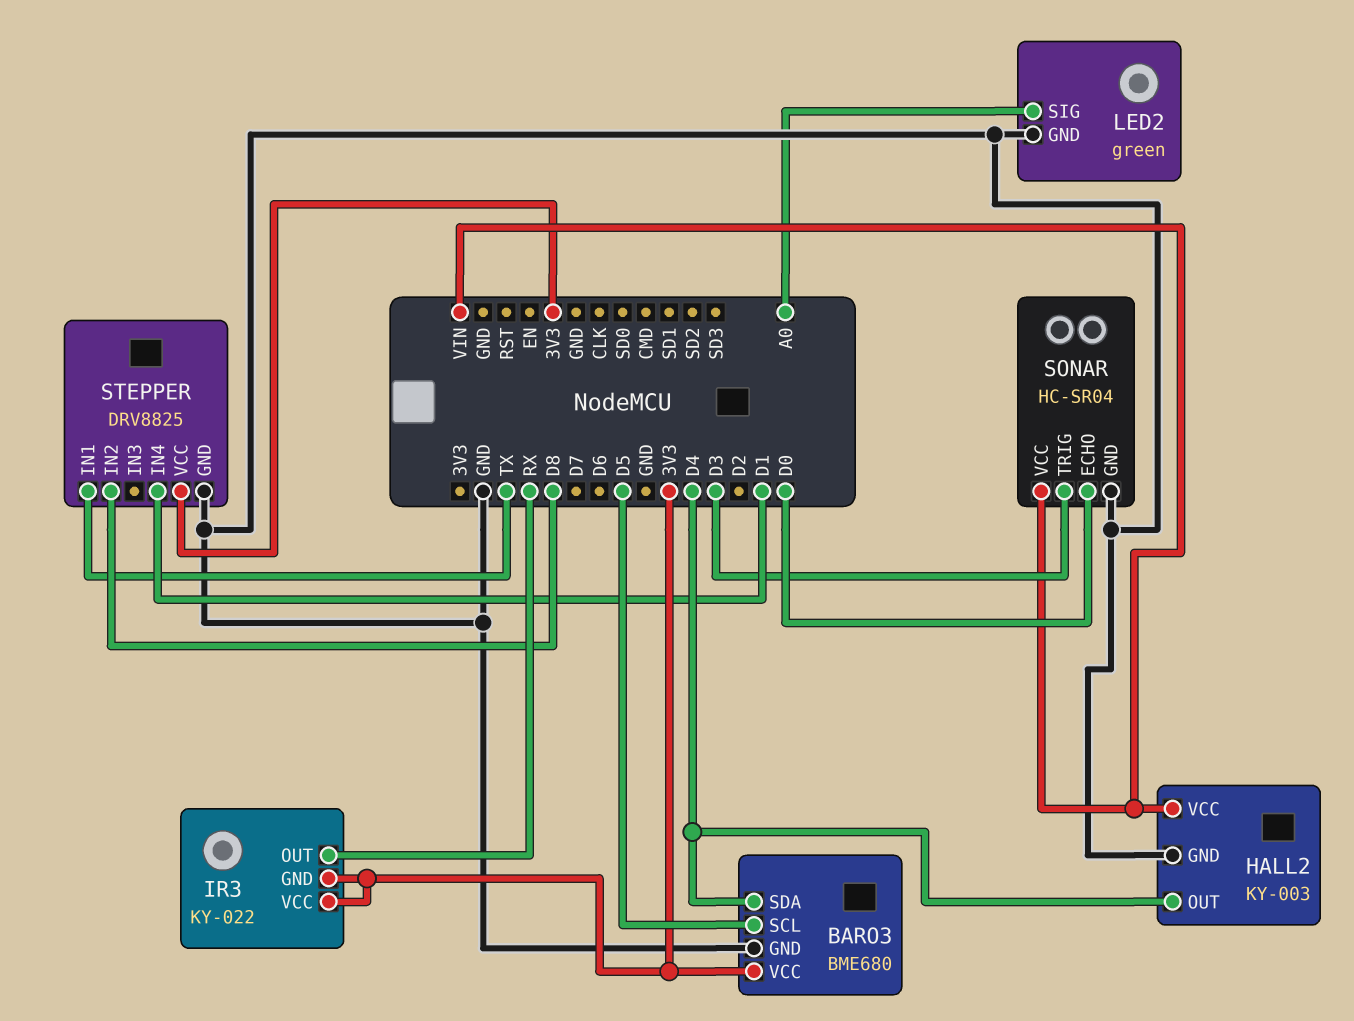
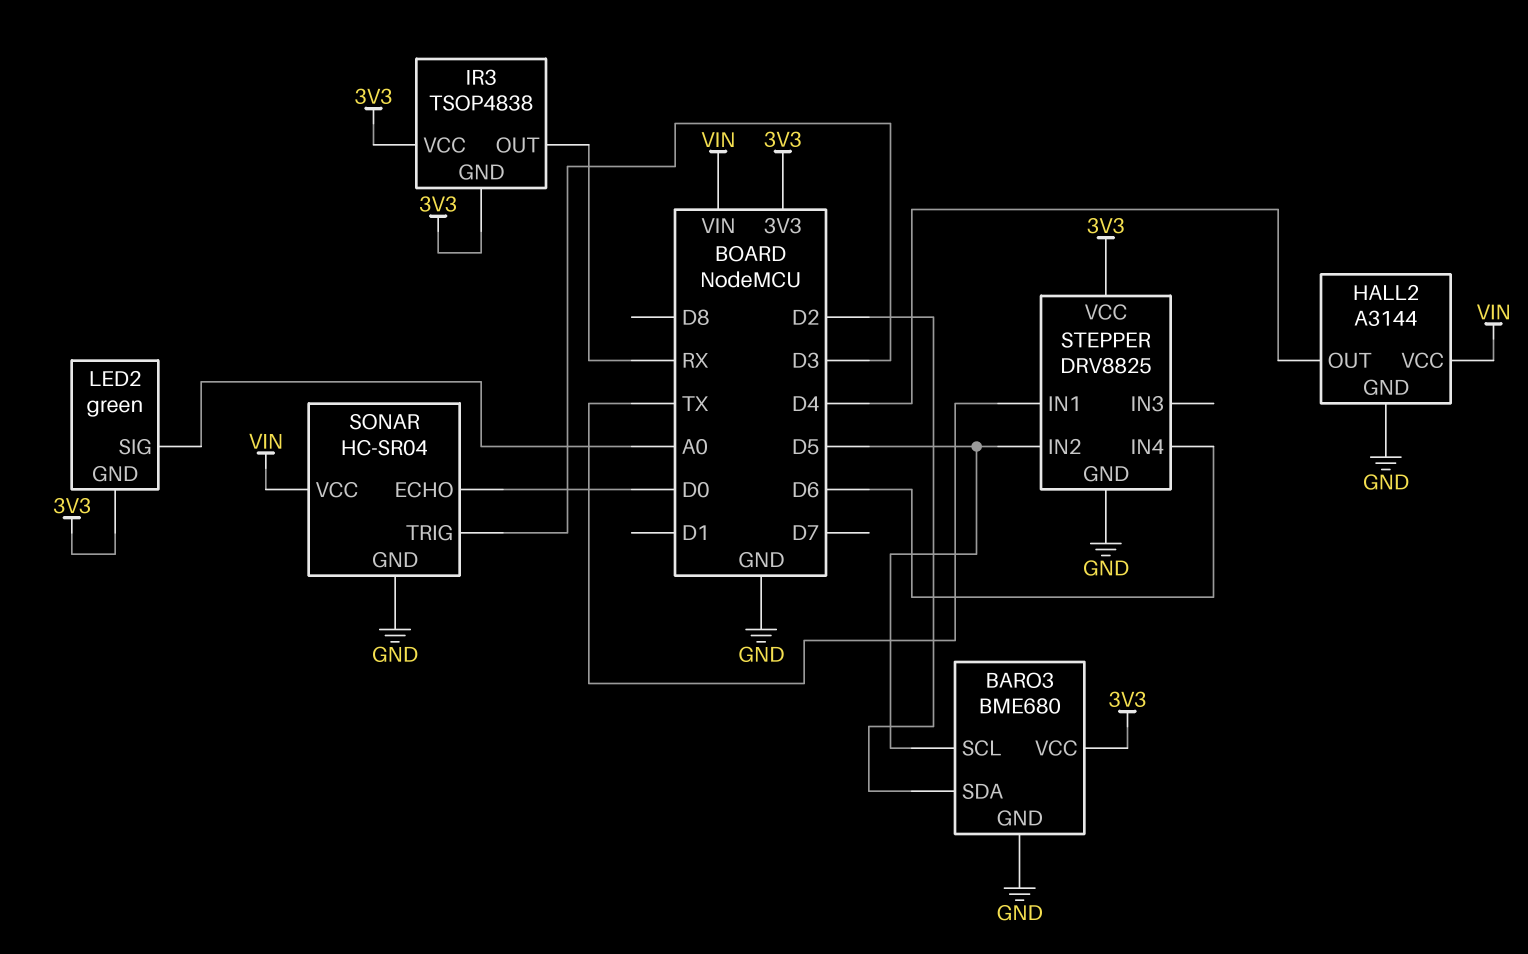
BARO3 pin SDA: D4 -> D2
HALL2: KY-003 -> A3144
IR3: KY-022 -> TSOP4838
LED2 pin GND: GND -> 3V3
STEPPER pin IN2: D8 -> D5
STEPPER pin IN4: D1 -> D6

